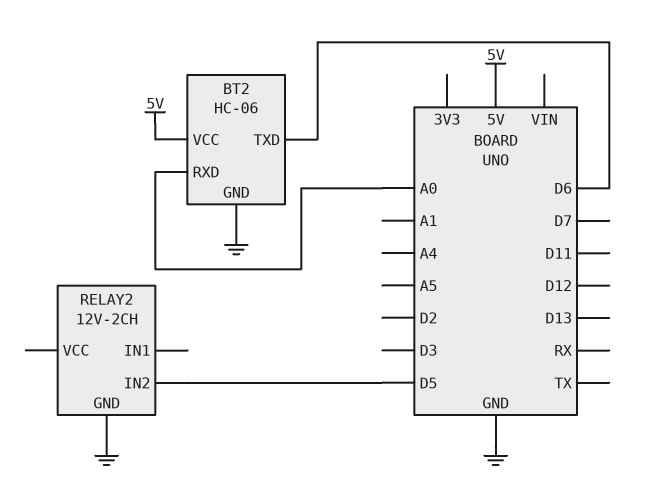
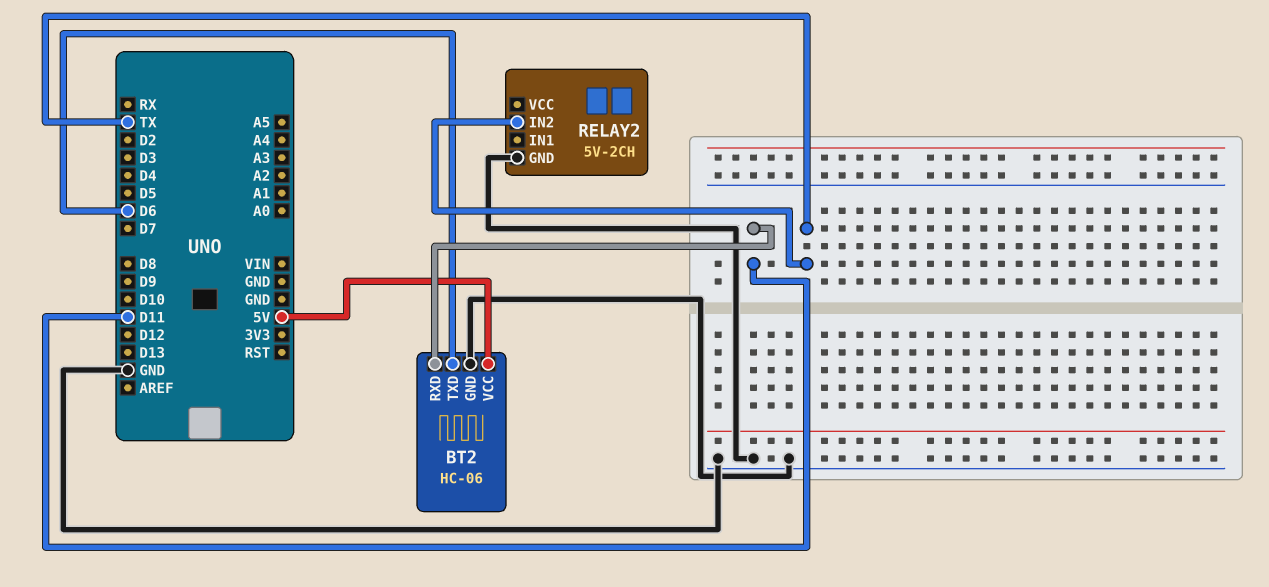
BT2 pin RXD: A0 -> D11
RELAY2: 12V-2CH -> 5V-2CH
RELAY2 pin IN2: D5 -> TX

